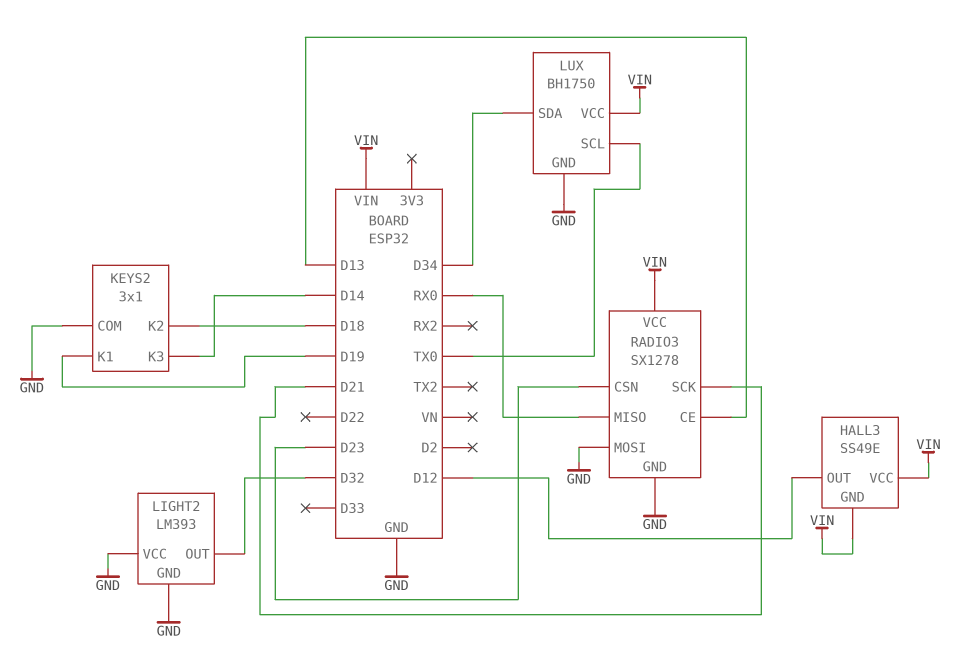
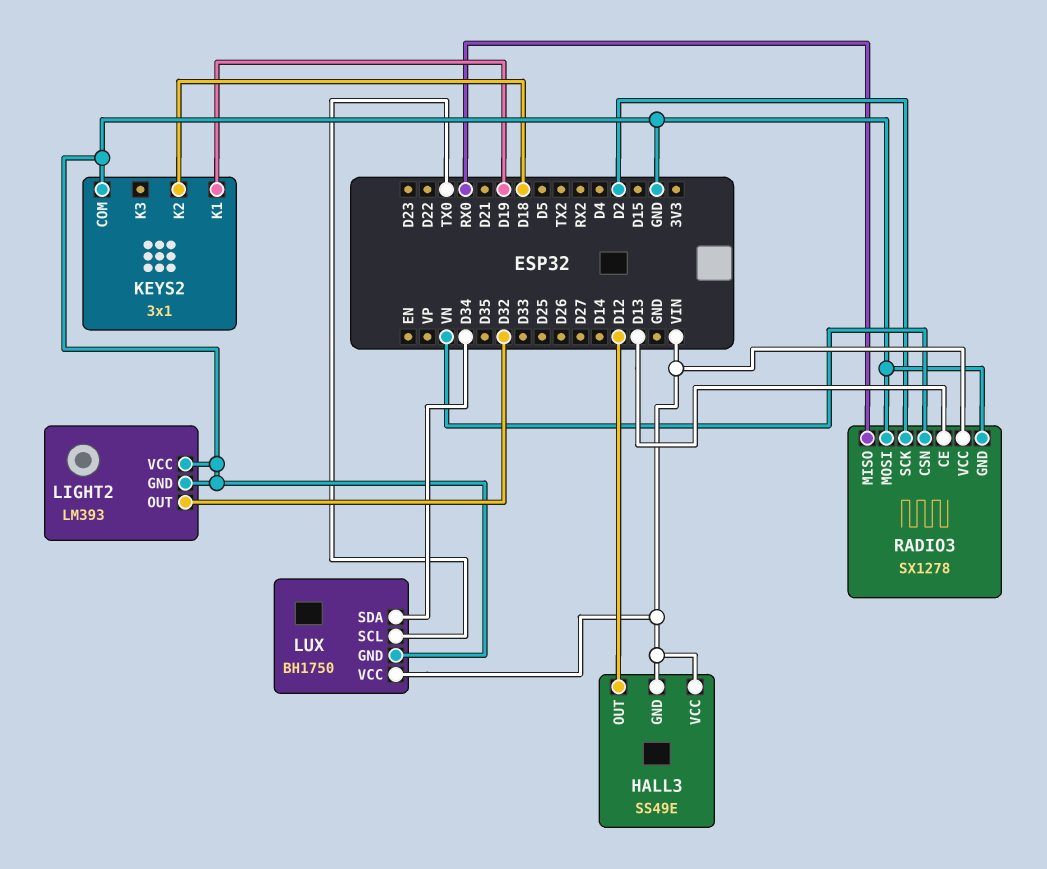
KEYS2 pin K3: D14 -> none
RADIO3 pin CSN: D23 -> VN
RADIO3 pin SCK: D21 -> D2

